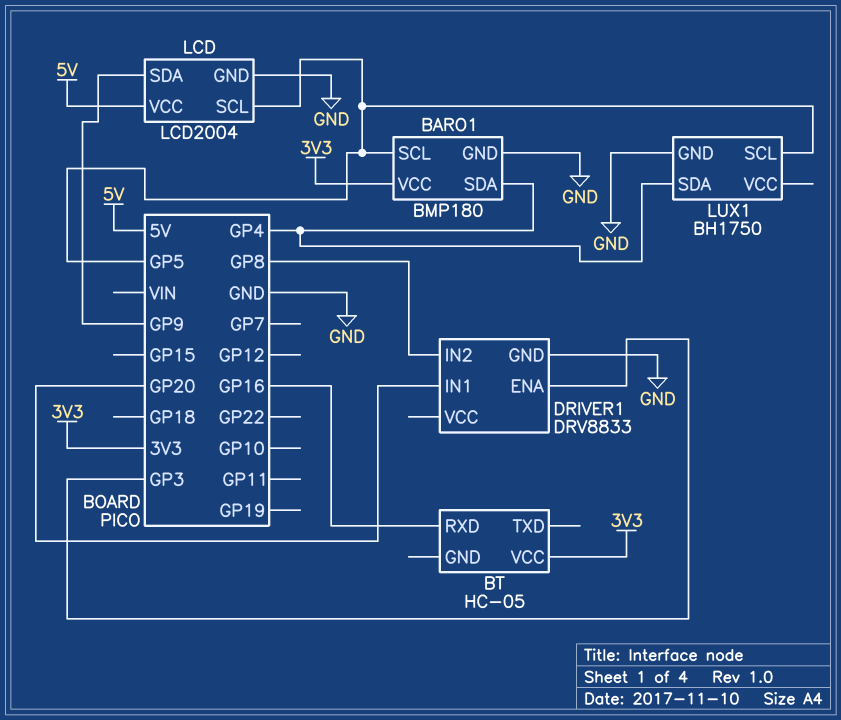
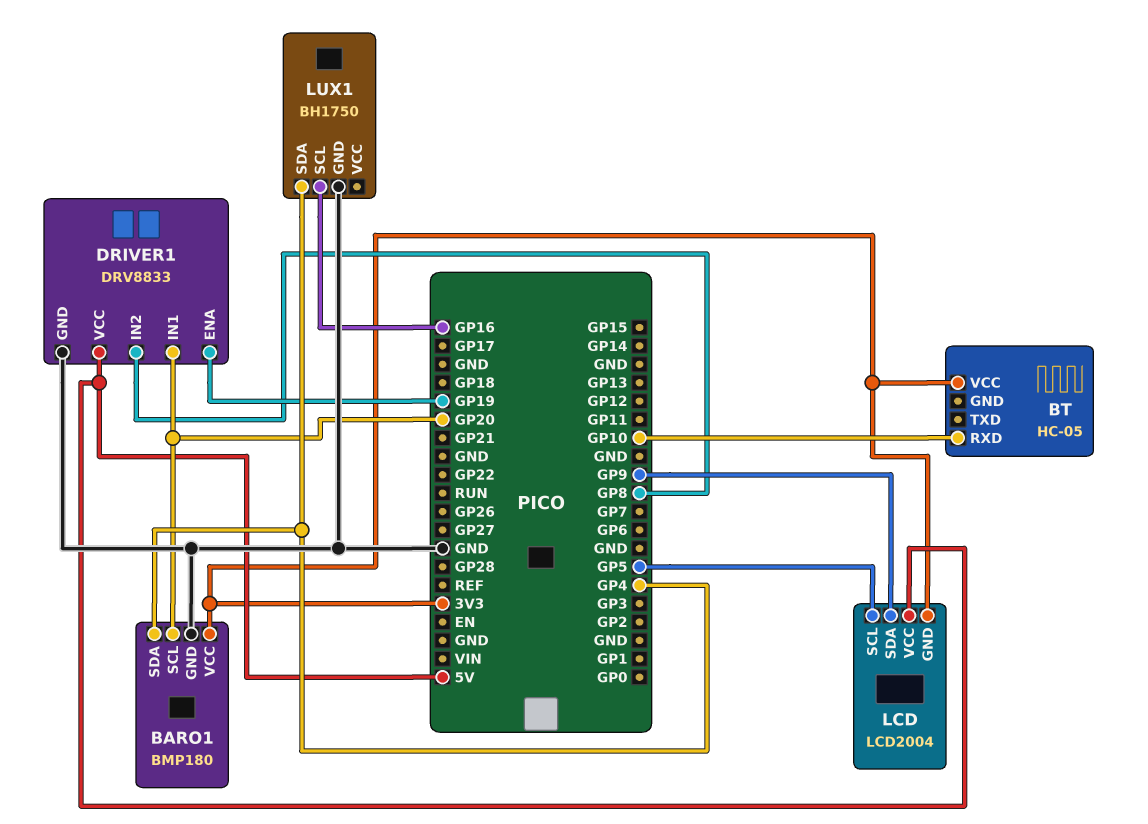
BARO1 pin SCL: GP5 -> GP20
BT pin RXD: GP16 -> GP10
DRIVER1 pin ENA: GP3 -> GP19
DRIVER1 pin VCC: none -> 5V
LCD pin GND: GND -> 3V3
LUX1 pin SCL: GP5 -> GP16

